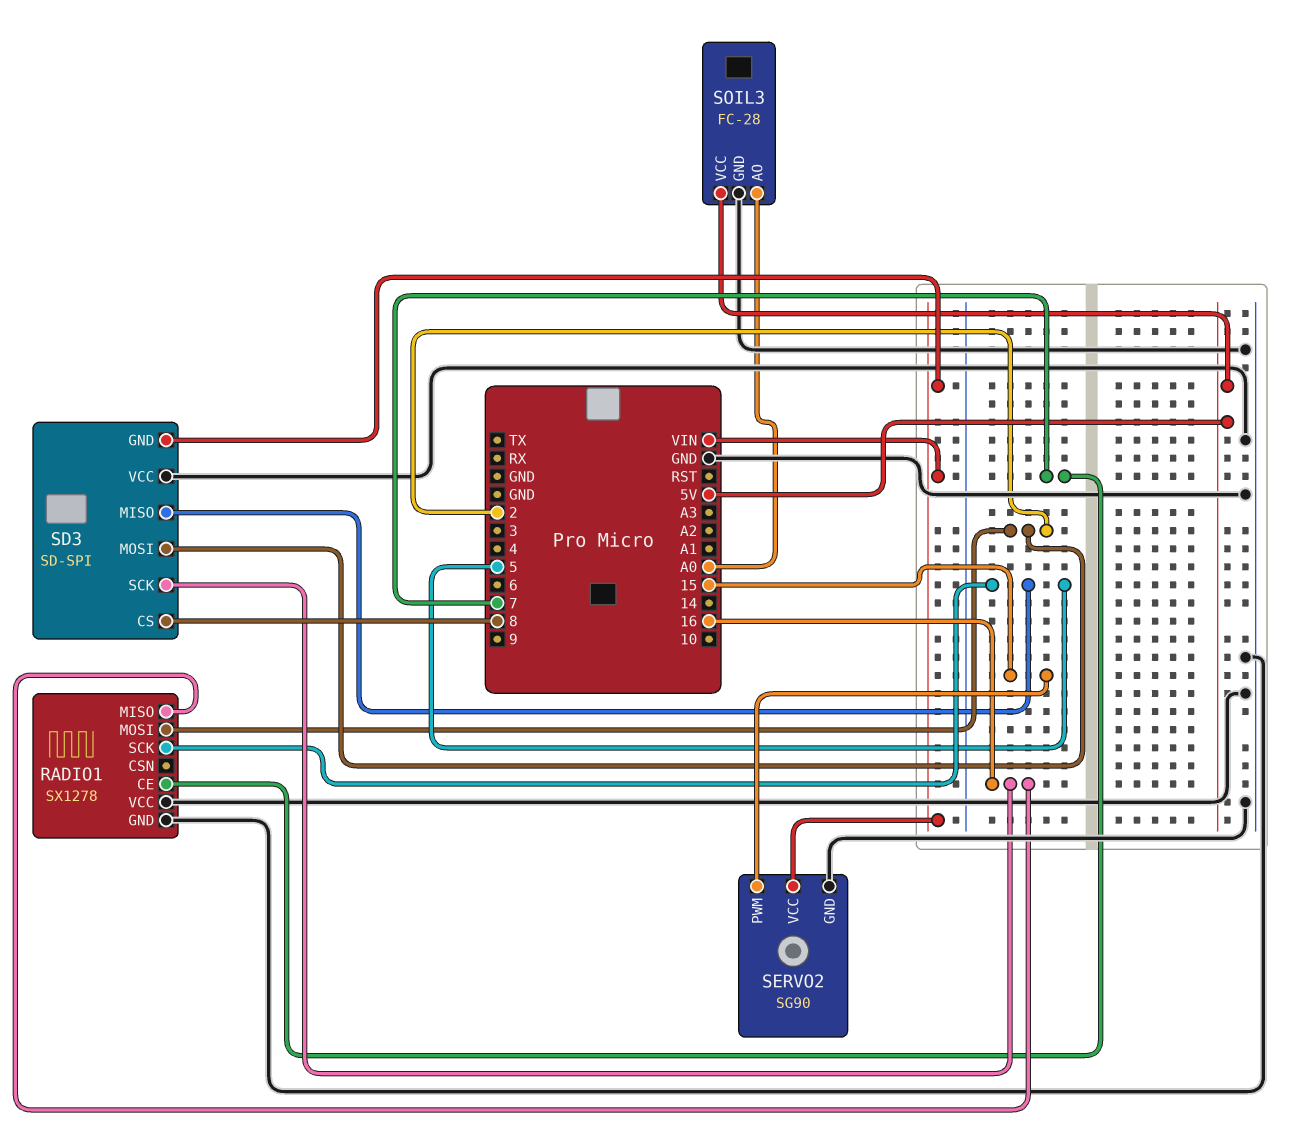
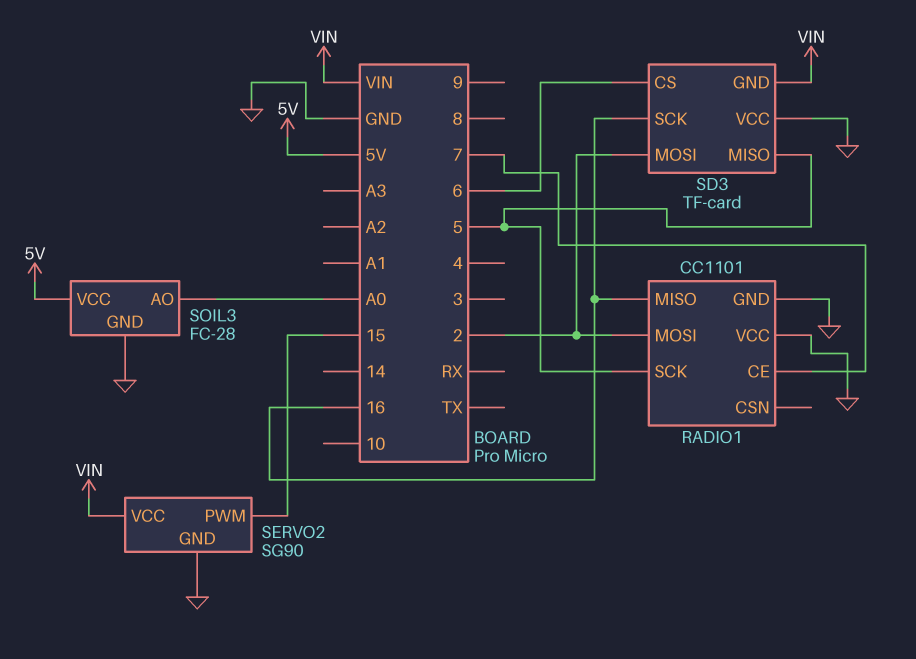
RADIO1: SX1278 -> CC1101
SD3: SD-SPI -> TF-card
SD3 pin CS: 8 -> 6

